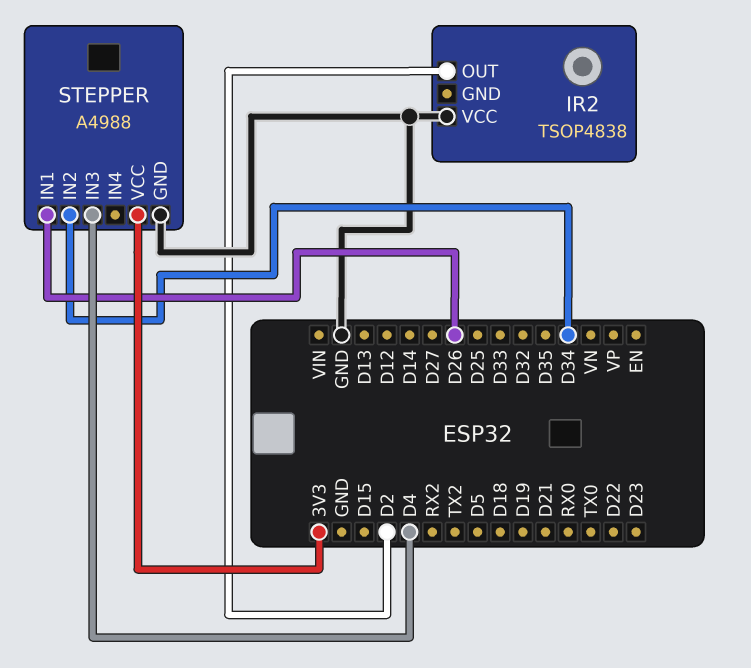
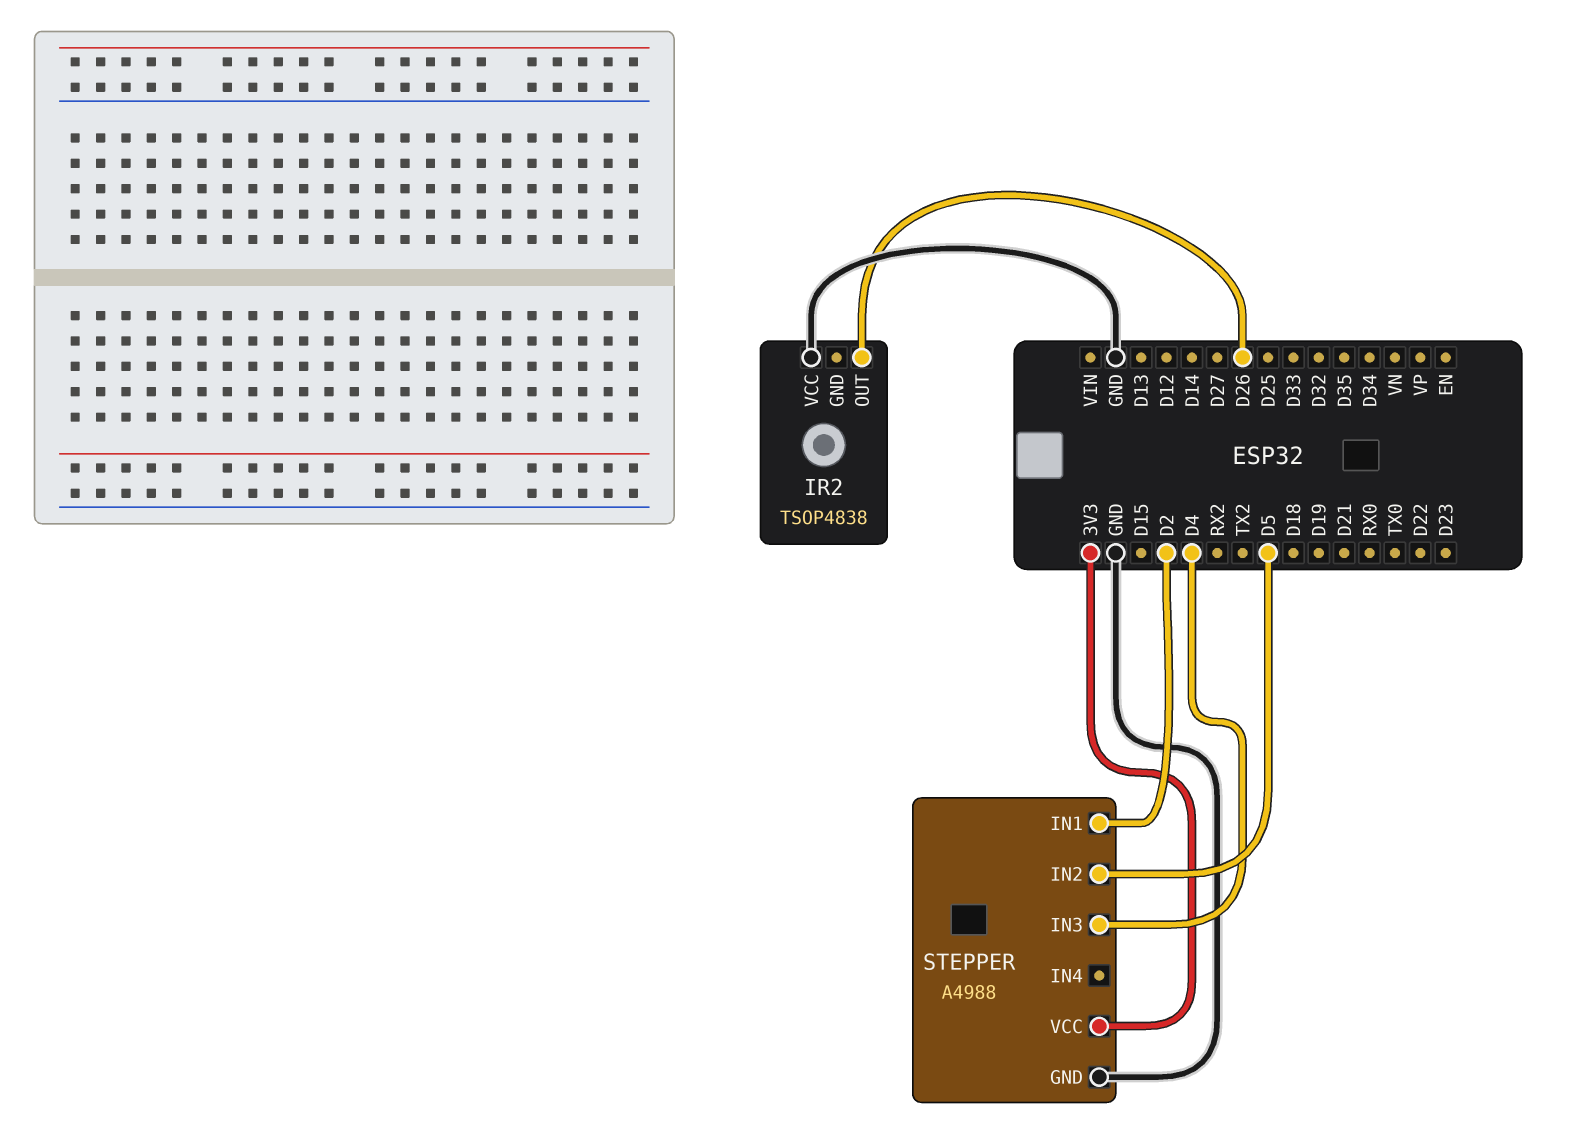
IR2 pin OUT: D2 -> D26
STEPPER pin IN1: D26 -> D2
STEPPER pin IN2: D34 -> D5

